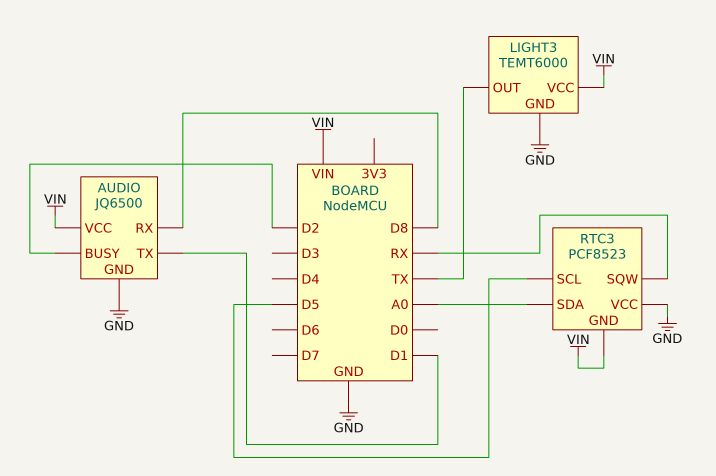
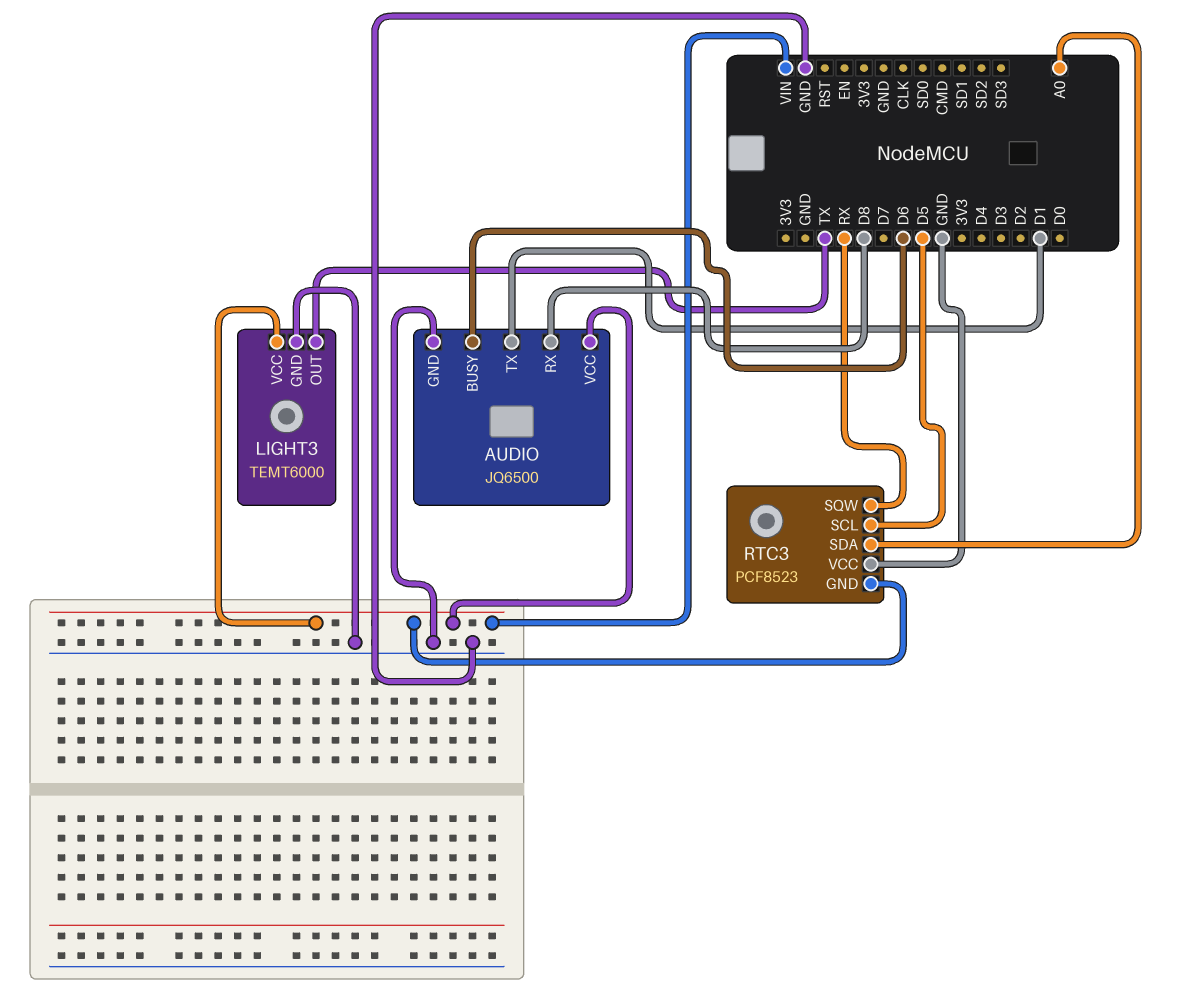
AUDIO pin BUSY: D2 -> D6

